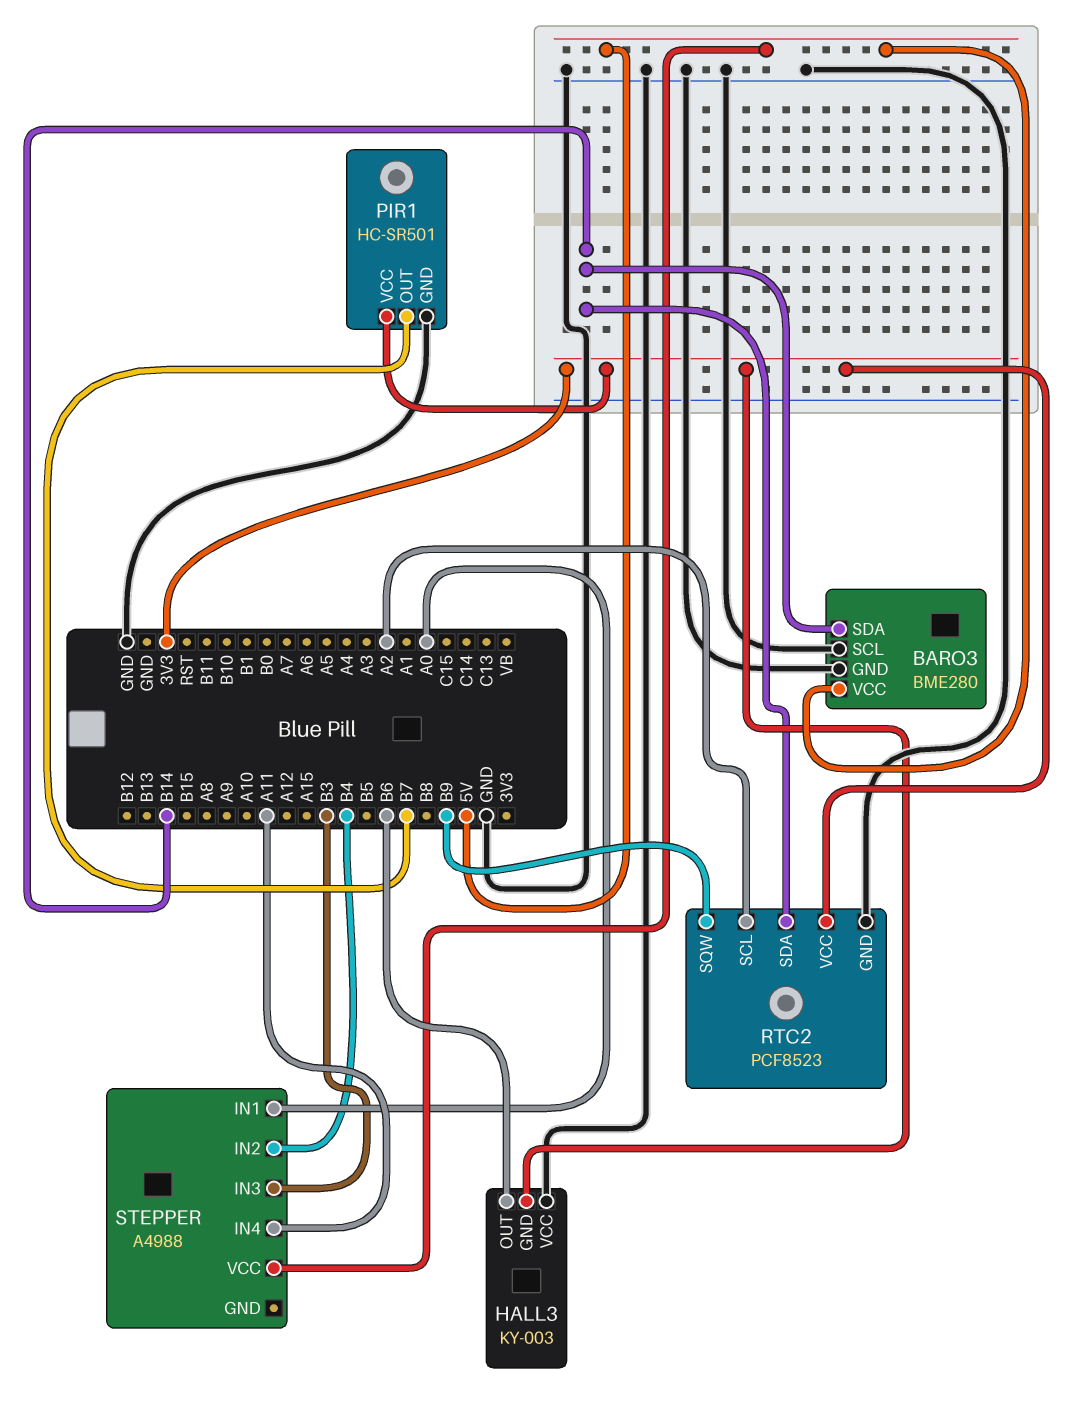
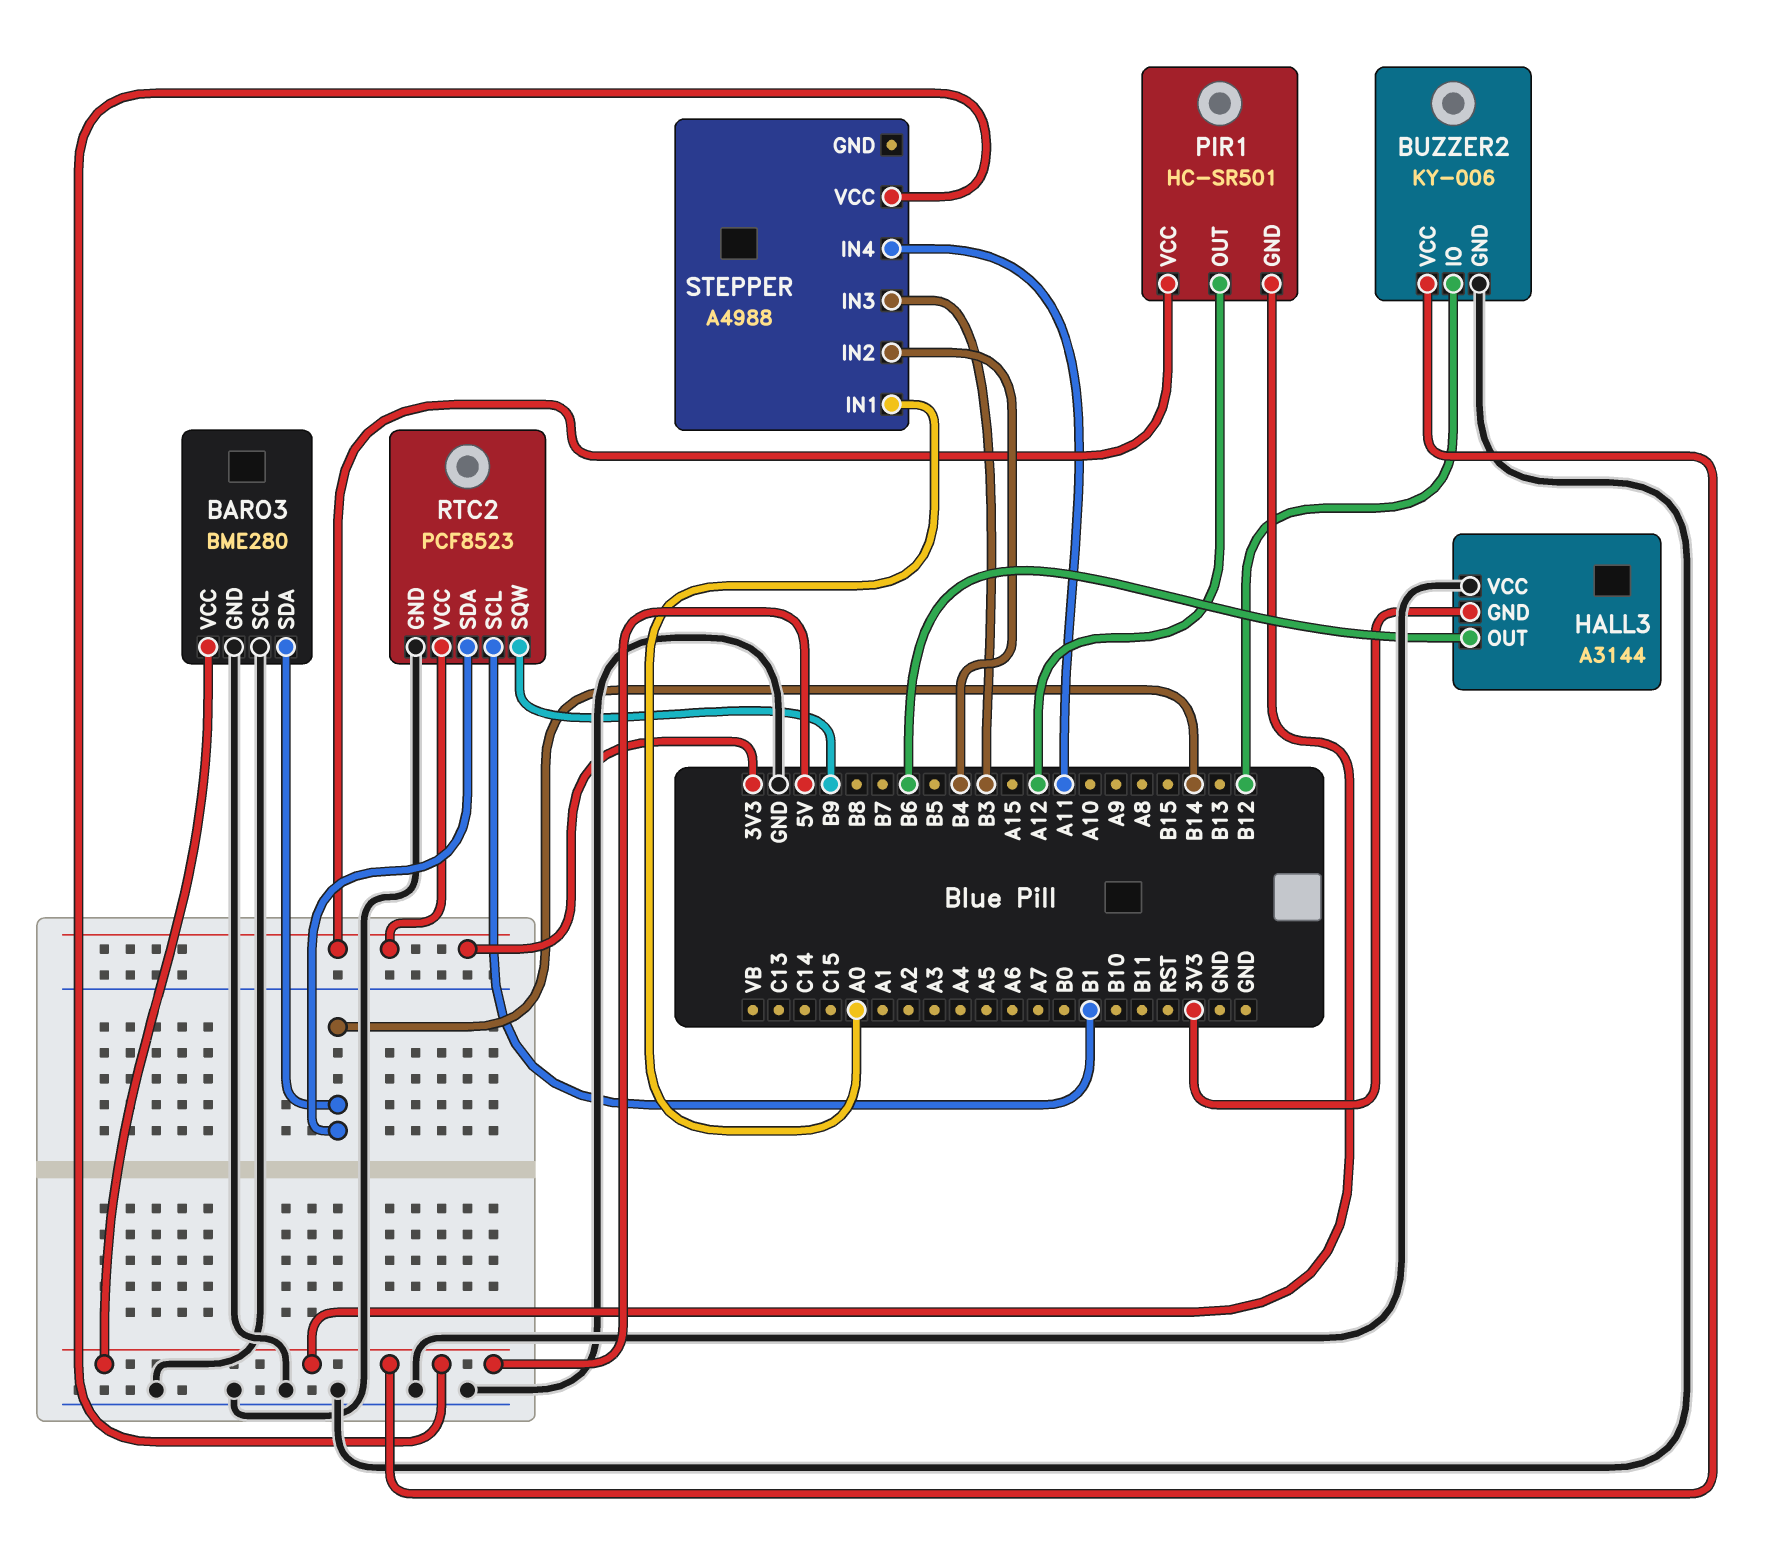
BUZZER2: none -> KY-006
BUZZER2 pin GND: none -> GND
BUZZER2 pin IO: none -> B12
BUZZER2 pin VCC: none -> 5V
HALL3: KY-003 -> A3144
PIR1 pin GND: GND -> 5V
PIR1 pin OUT: B7 -> A12
RTC2 pin SCL: A2 -> B1

